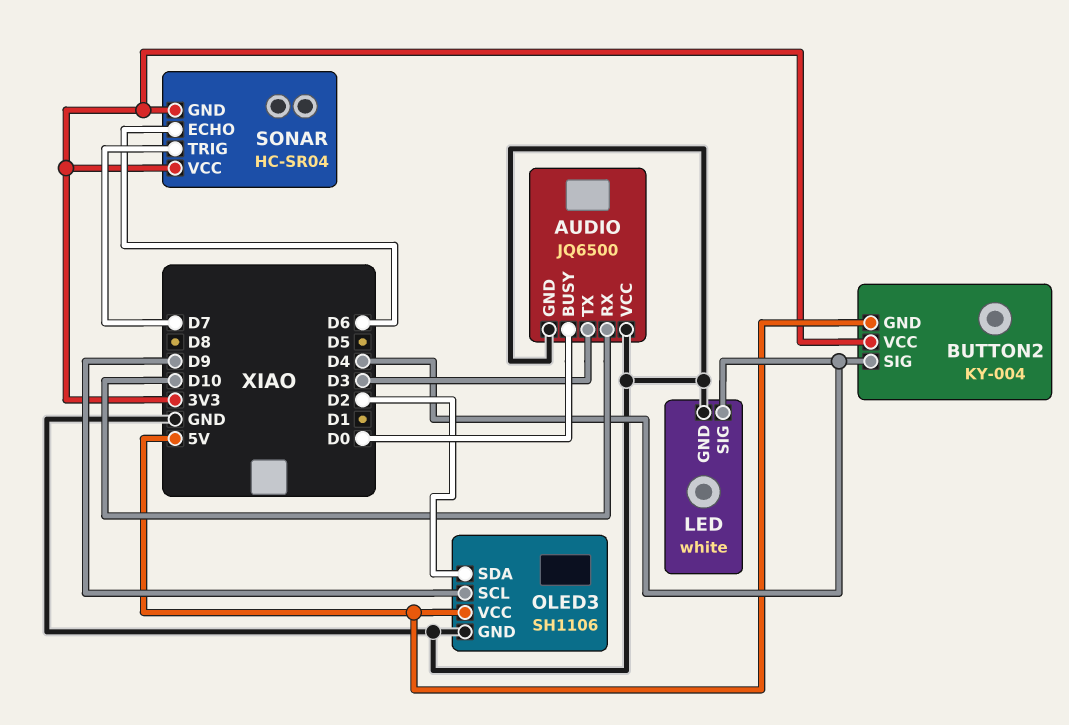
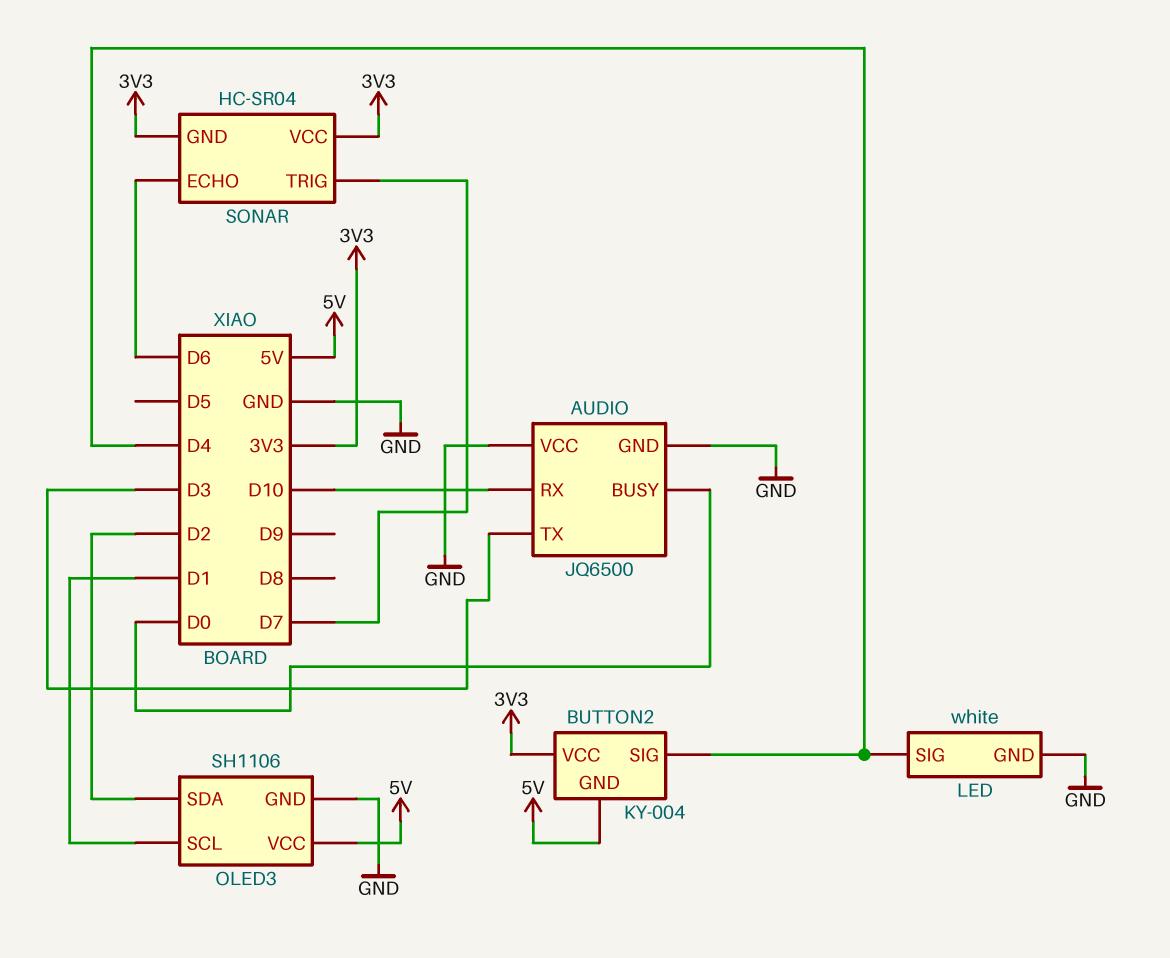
OLED3 pin SCL: D9 -> D1

